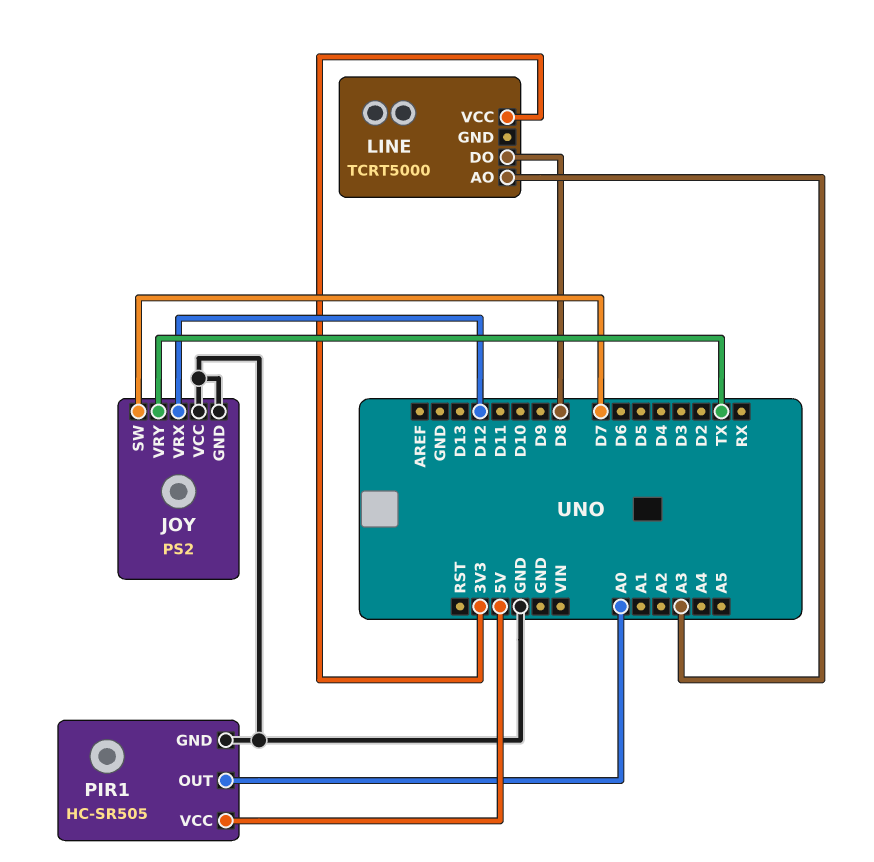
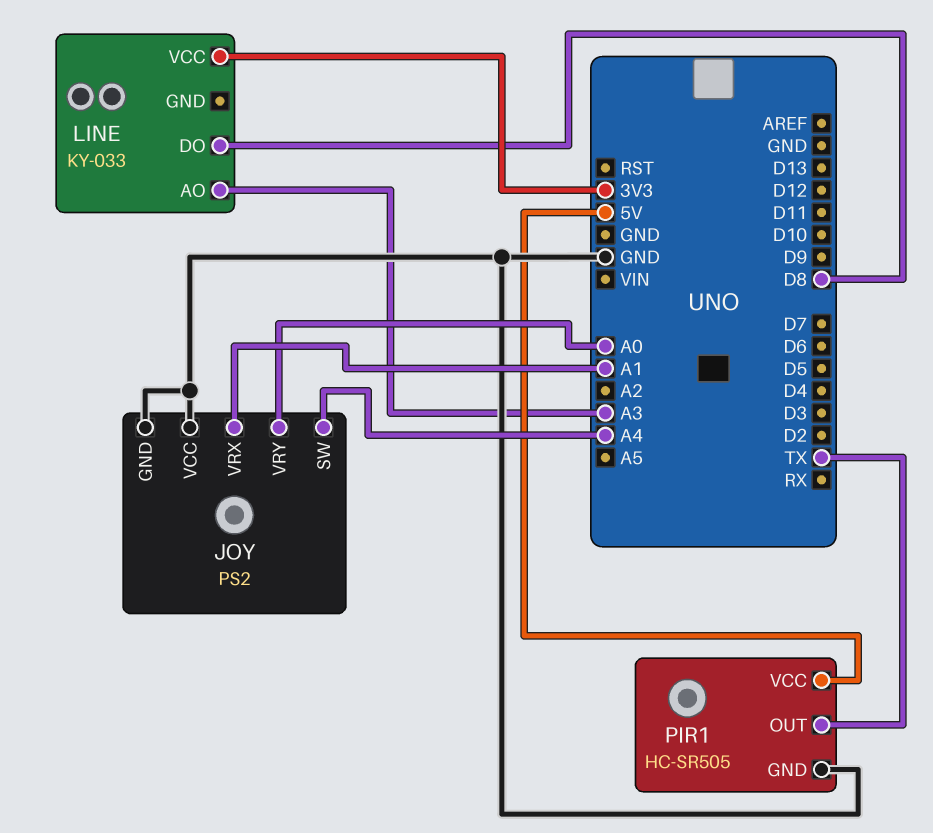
JOY pin SW: D7 -> A4
JOY pin VRX: D12 -> A1
JOY pin VRY: TX -> A0
LINE: TCRT5000 -> KY-033
PIR1 pin OUT: A0 -> TX

